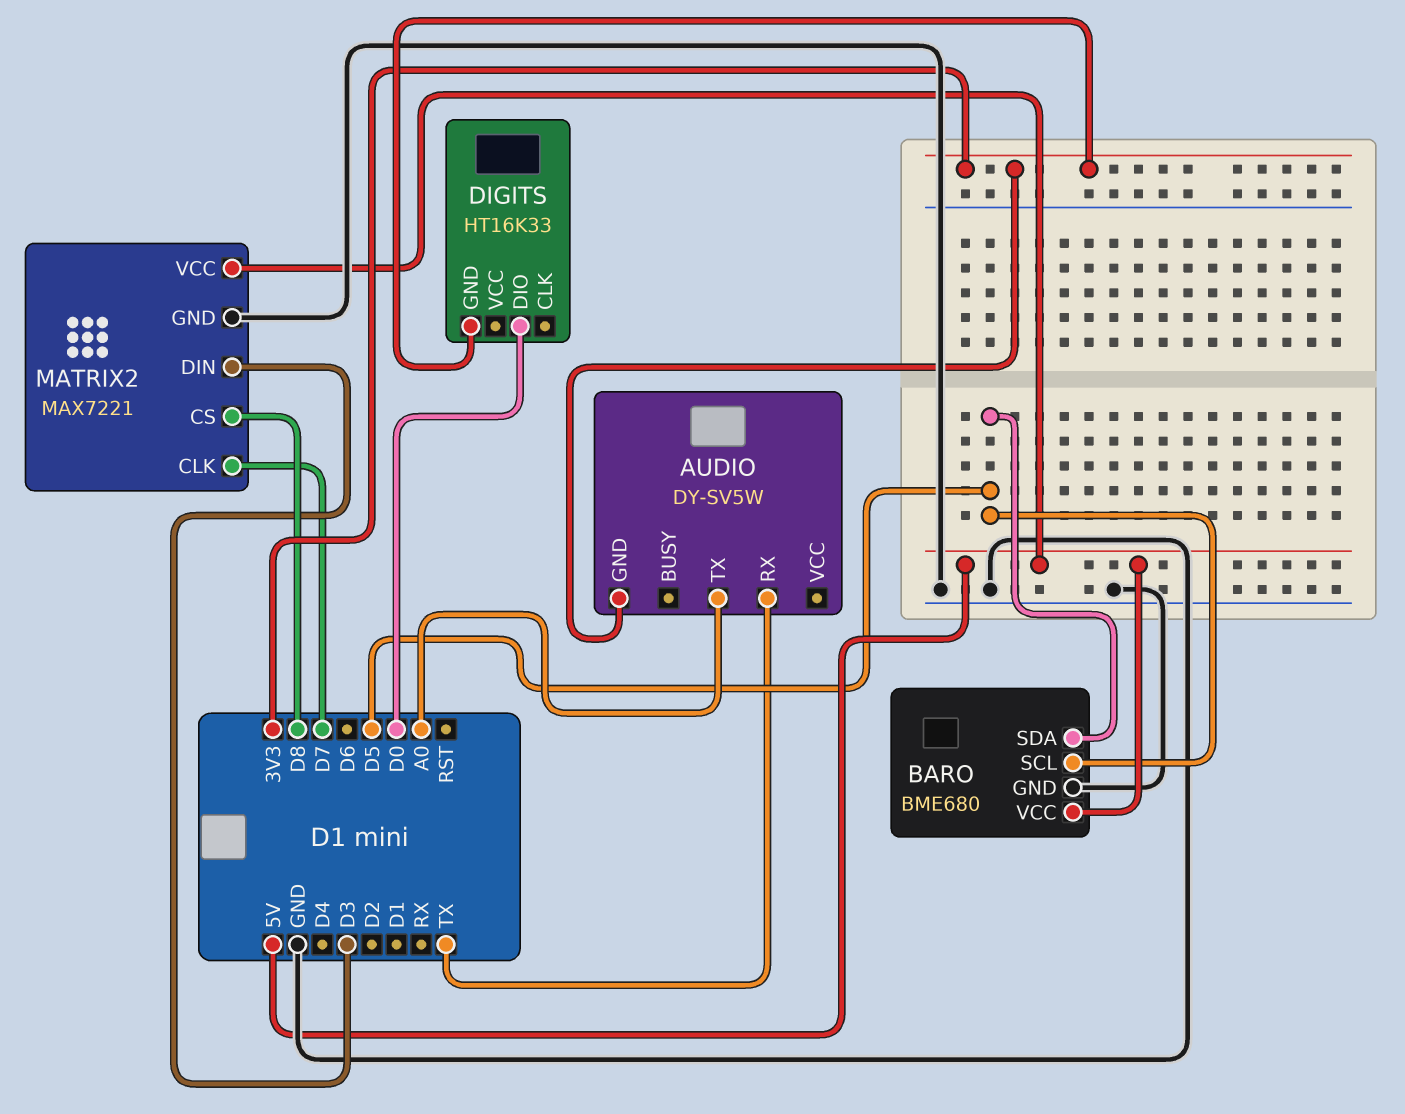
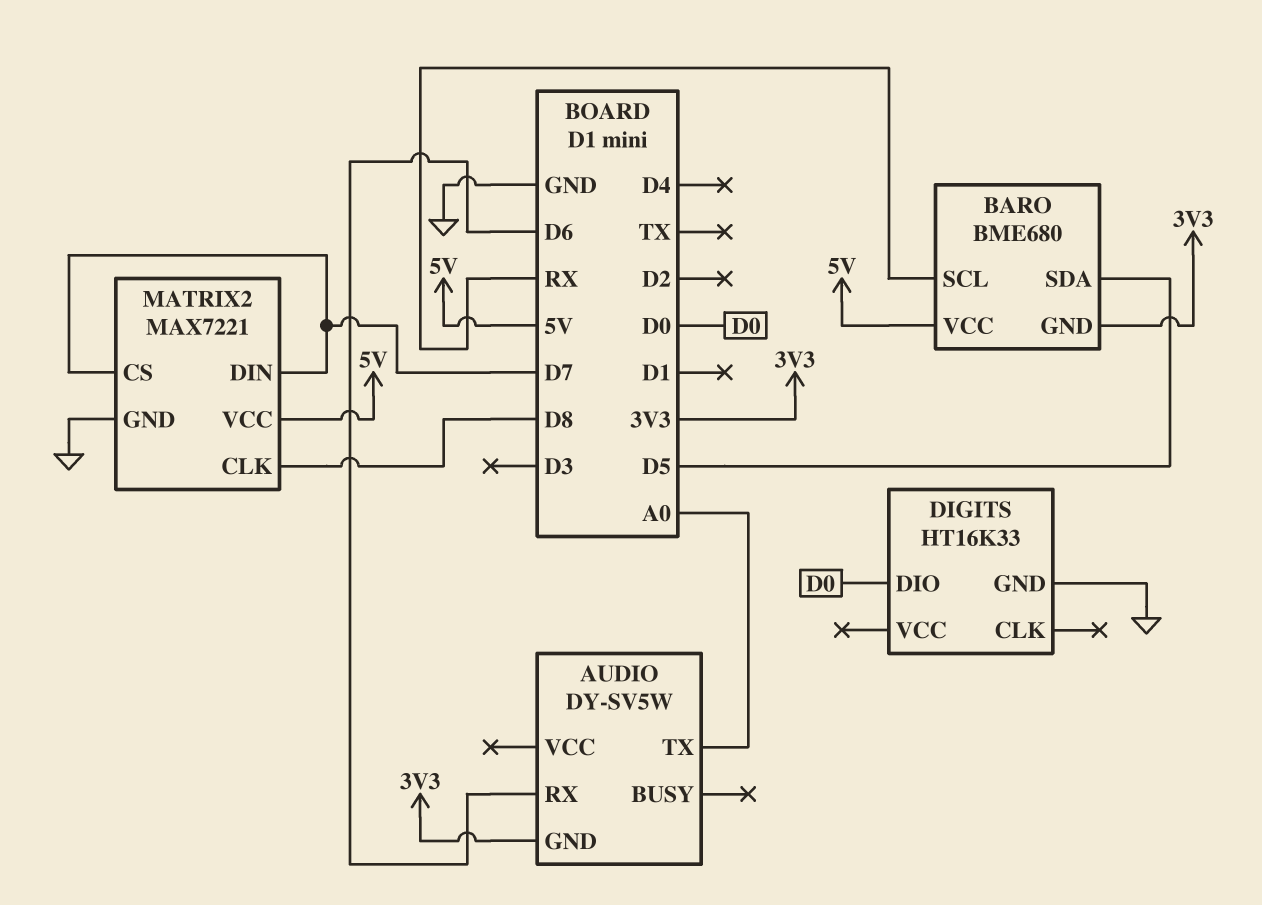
AUDIO pin RX: TX -> D6
BARO pin GND: GND -> 3V3
BARO pin SCL: D5 -> RX
DIGITS pin GND: 3V3 -> GND
MATRIX2 pin CLK: D7 -> D8
MATRIX2 pin CS: D8 -> D7
MATRIX2 pin DIN: D3 -> D7

